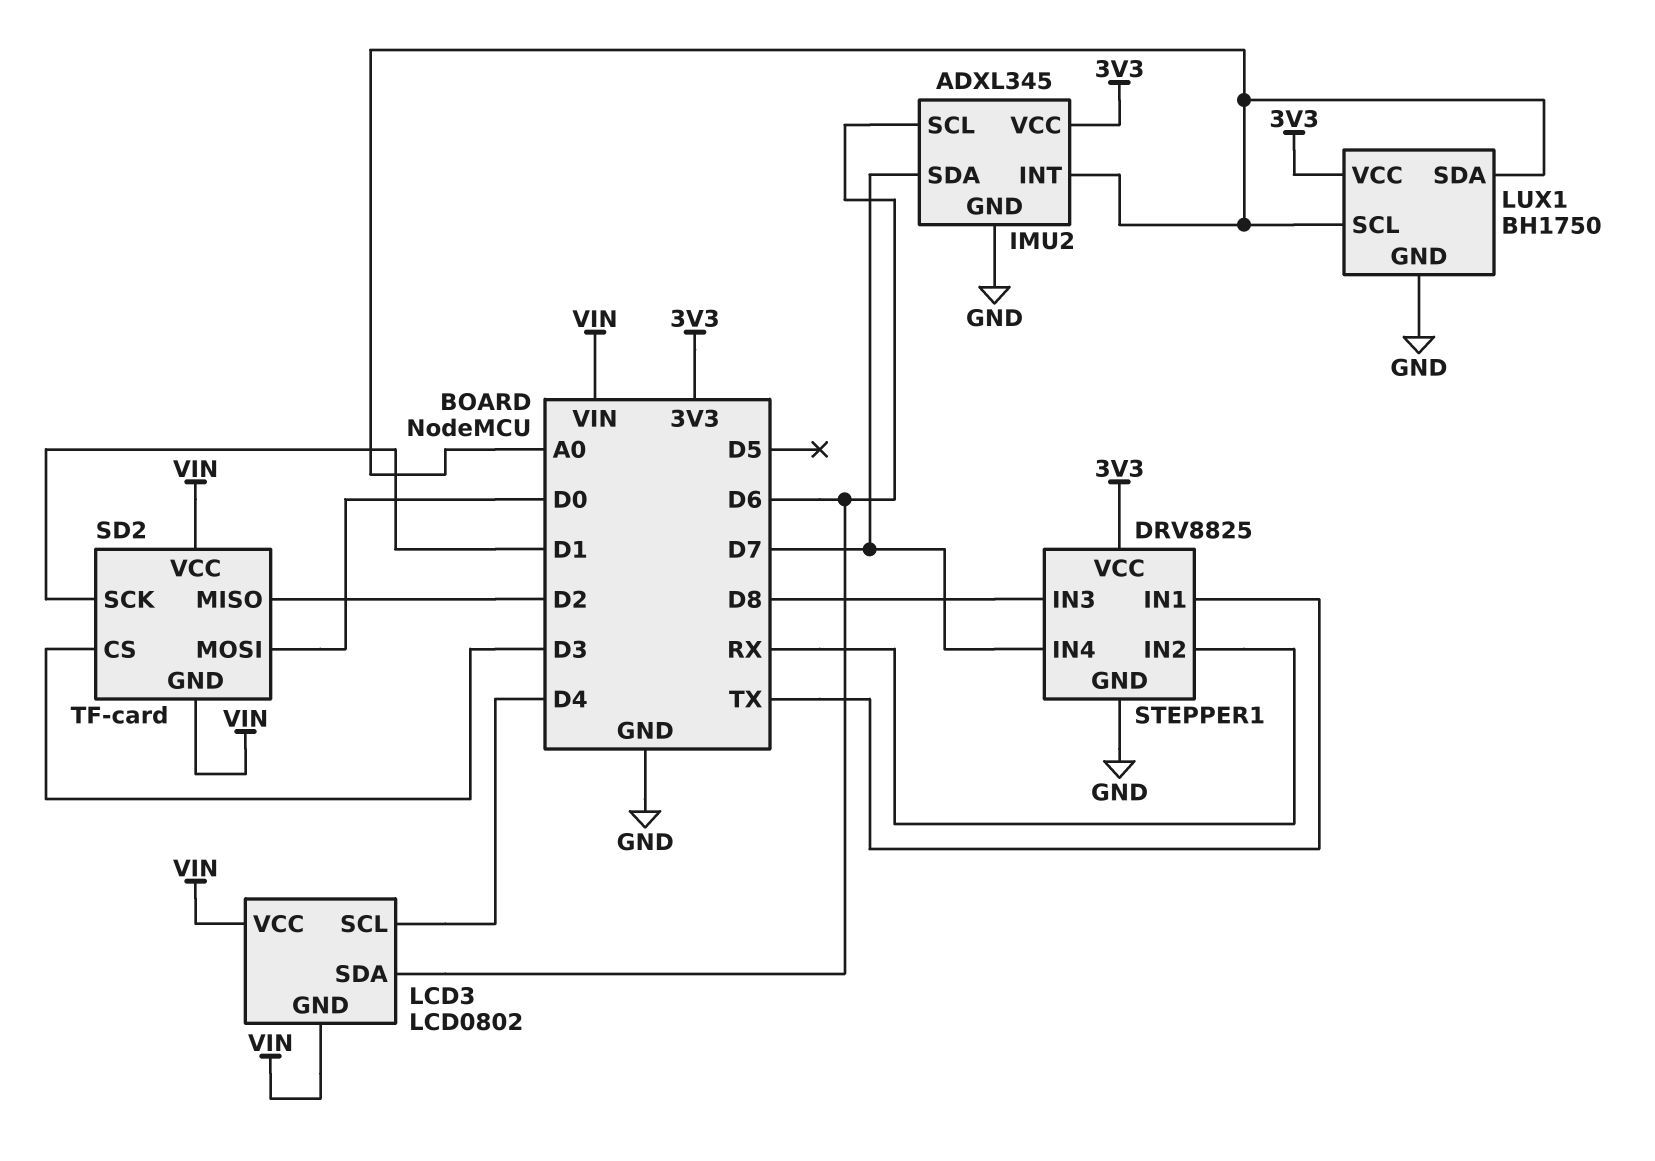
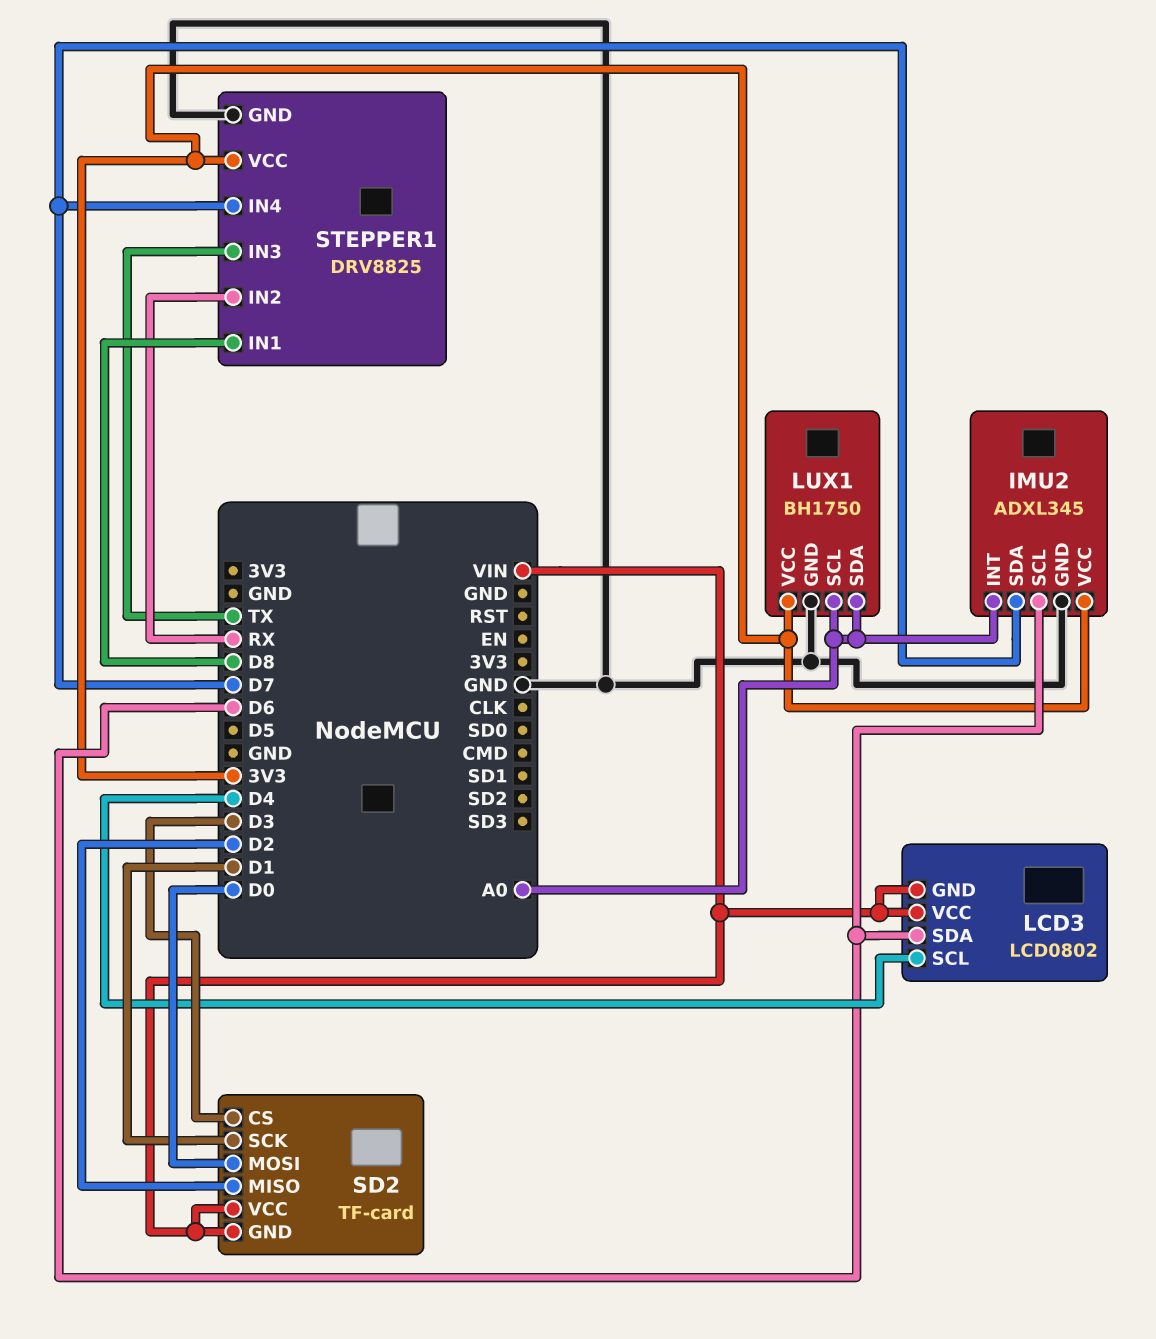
STEPPER1 pin IN1: TX -> D8
STEPPER1 pin IN3: D8 -> TX

